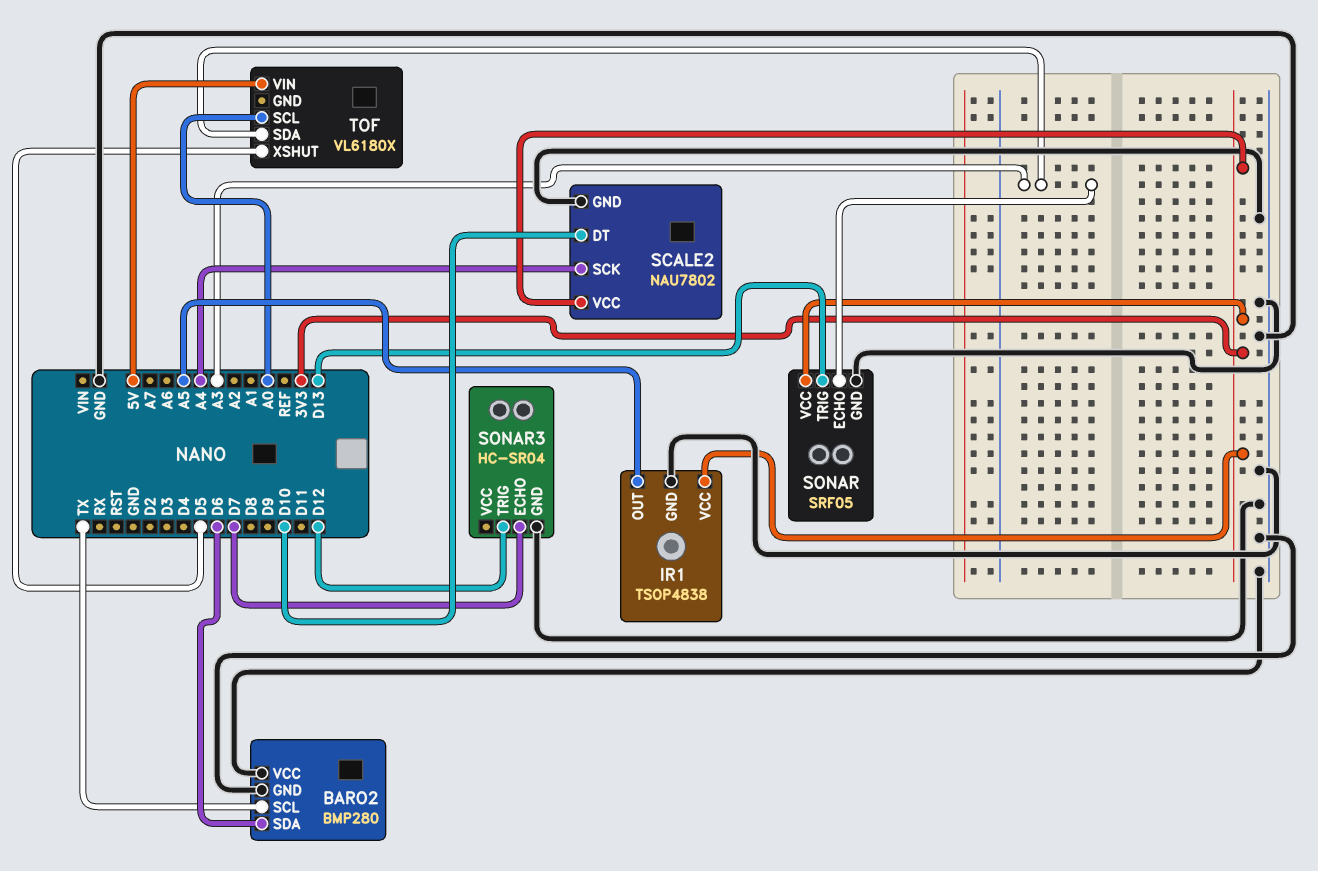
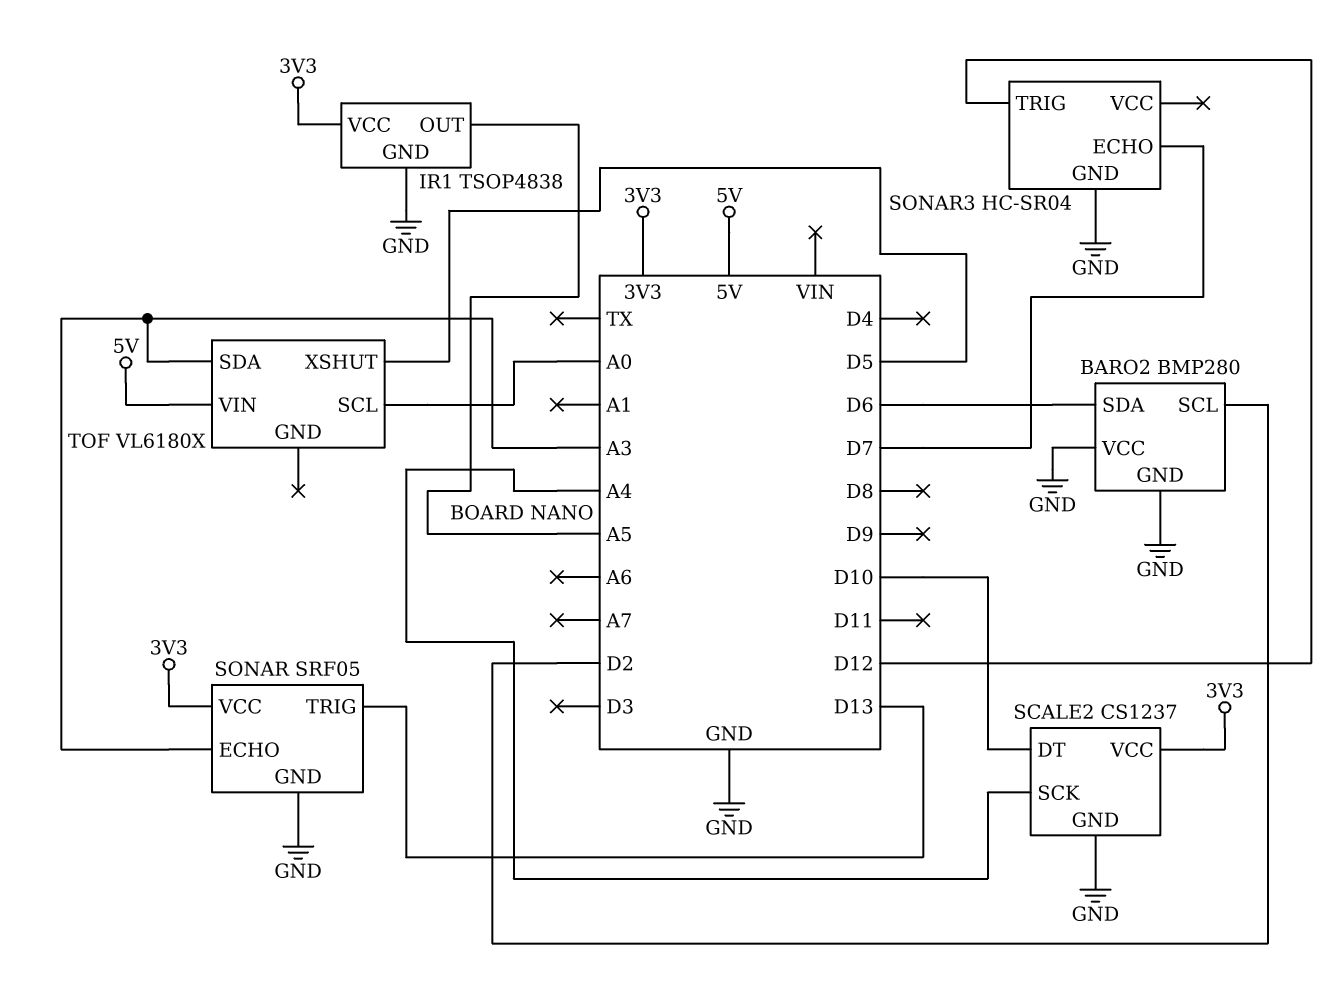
BARO2 pin SCL: TX -> D2
SCALE2: NAU7802 -> CS1237

